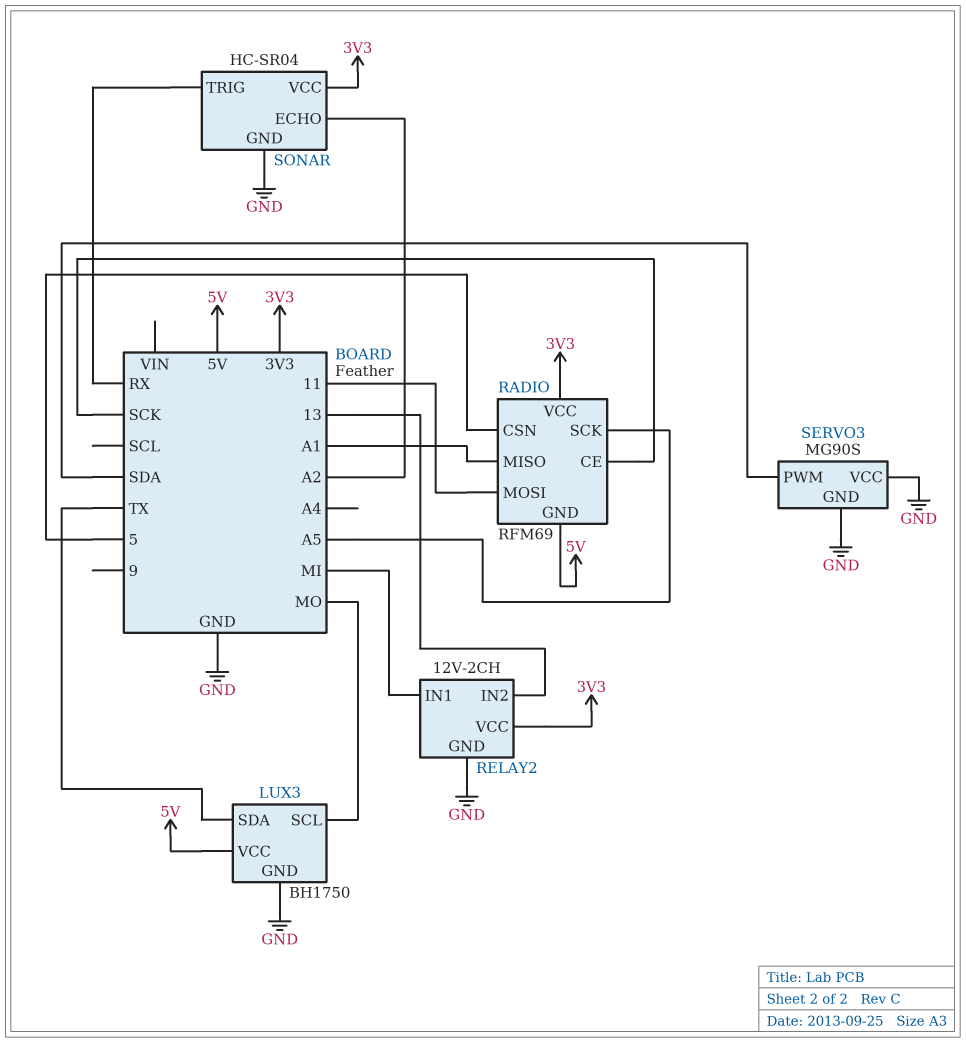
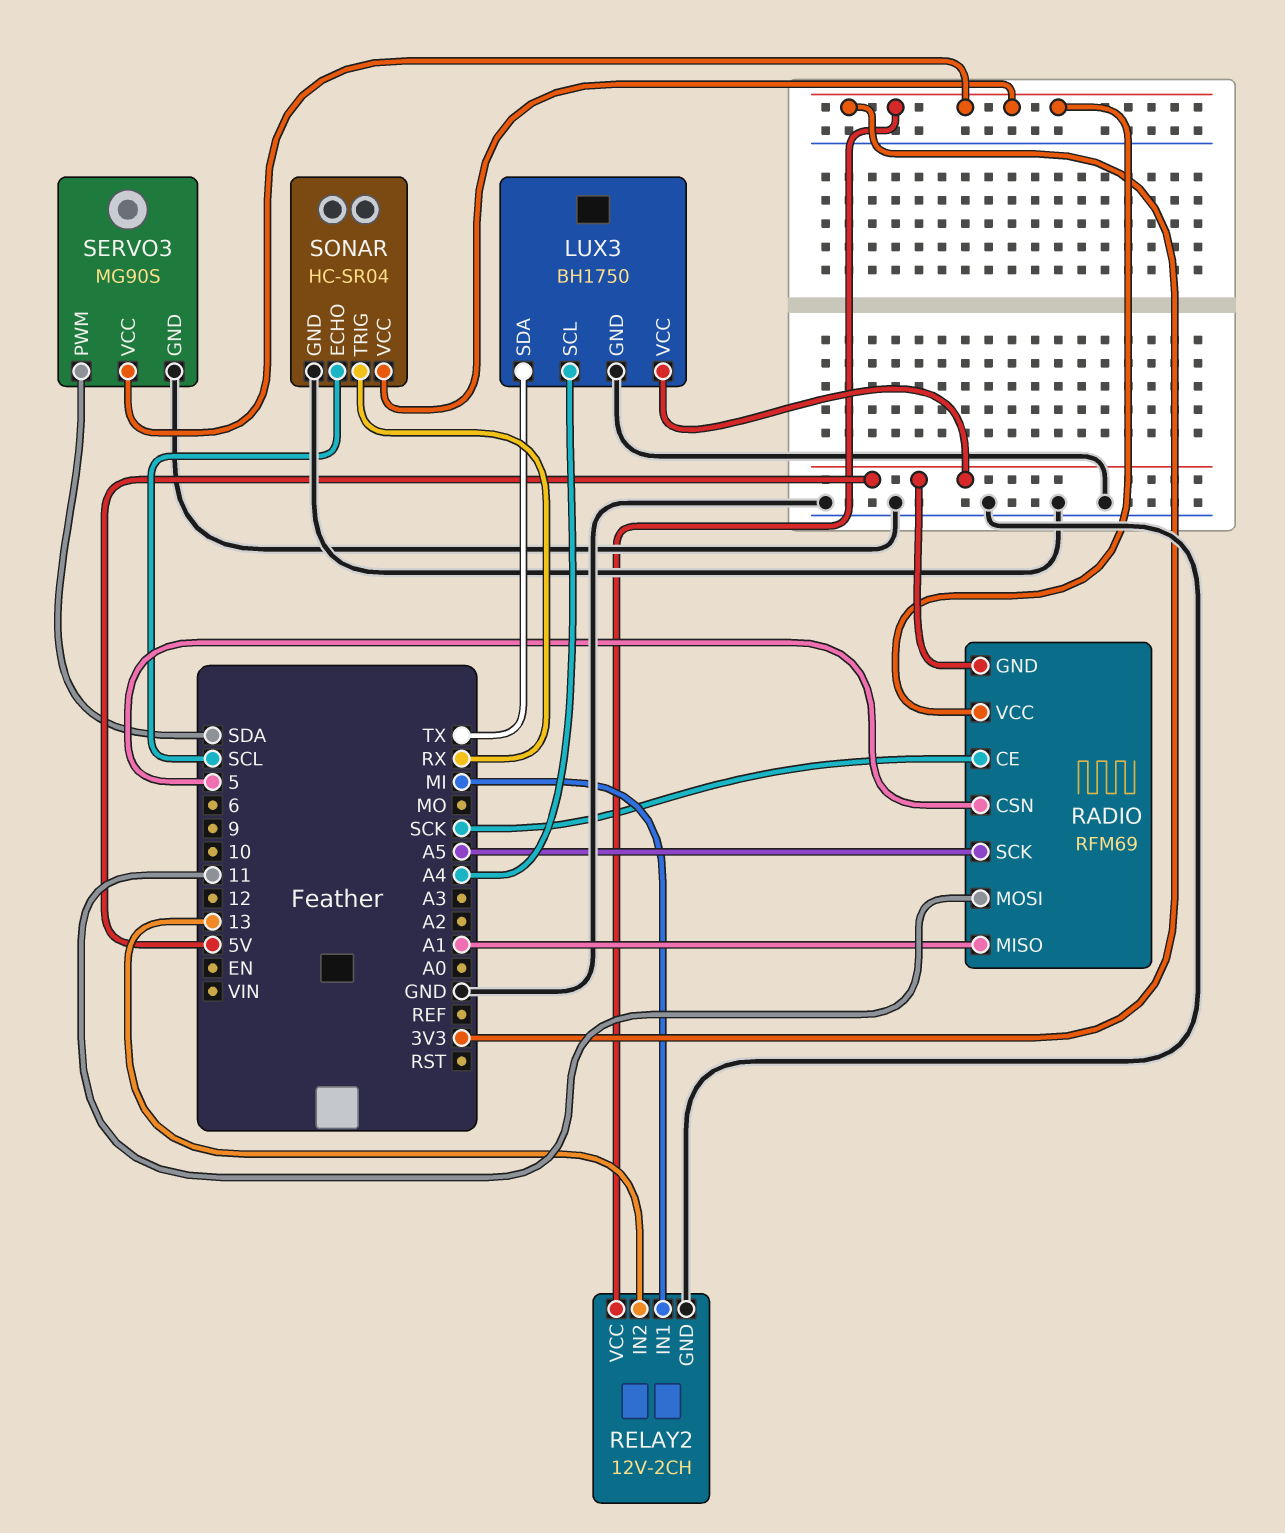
LUX3 pin SCL: MO -> A4
SERVO3 pin VCC: GND -> 3V3
SONAR pin ECHO: A2 -> SCL

